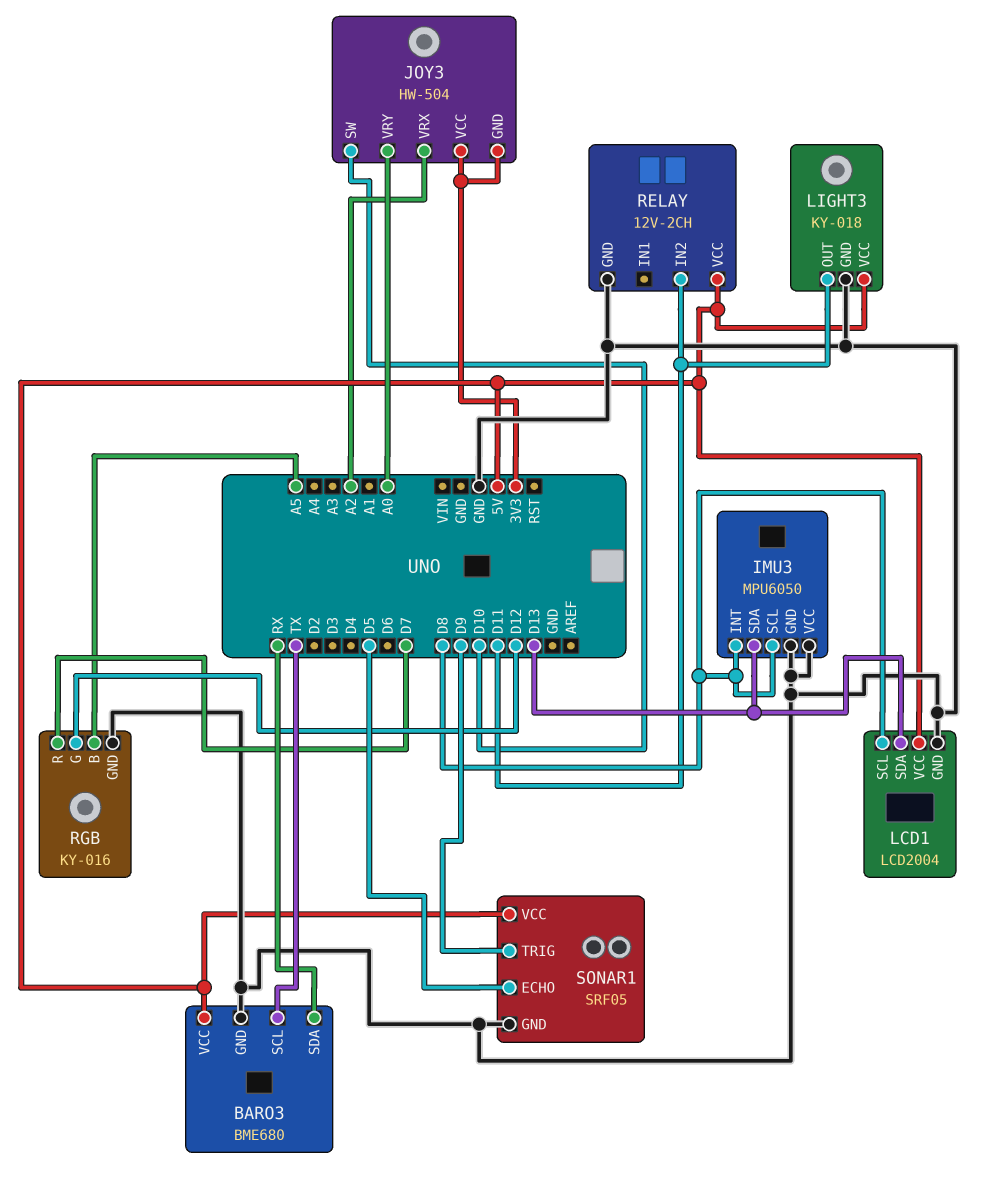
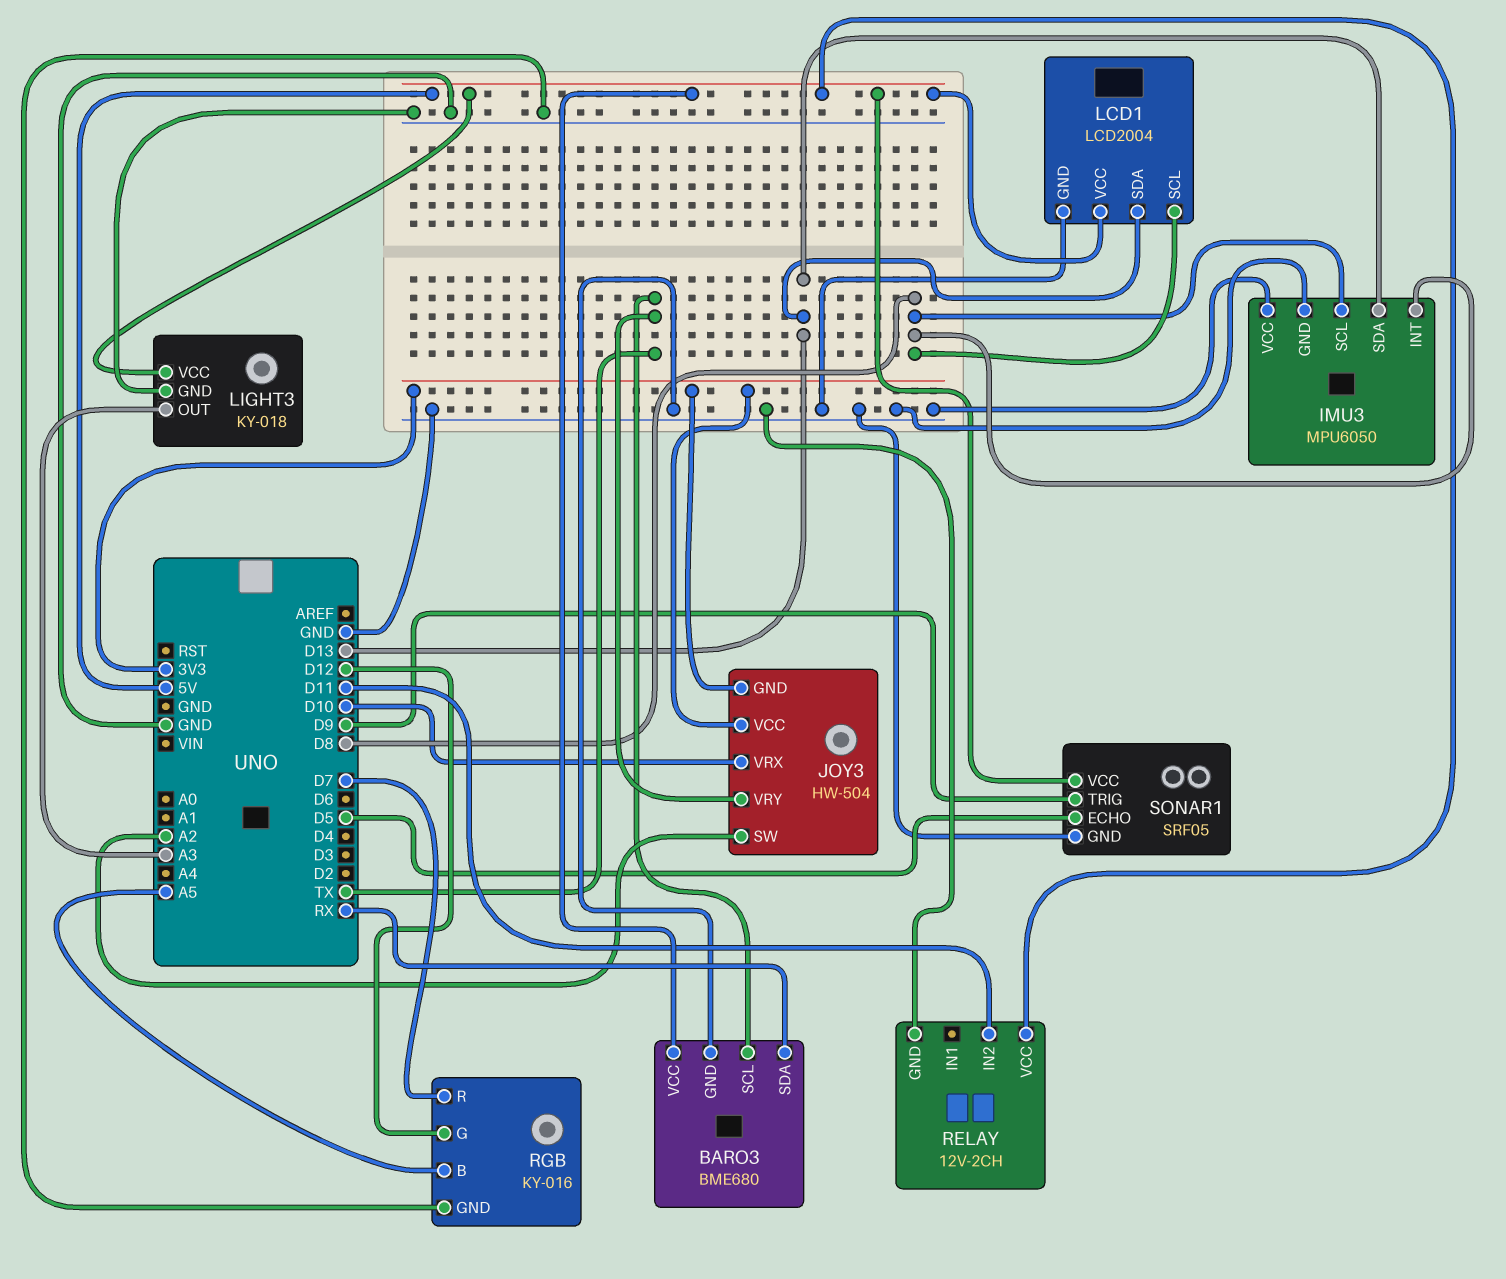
JOY3 pin SW: D10 -> A2
JOY3 pin VRX: A2 -> D10
JOY3 pin VRY: A0 -> TX
LIGHT3 pin OUT: D11 -> A3

